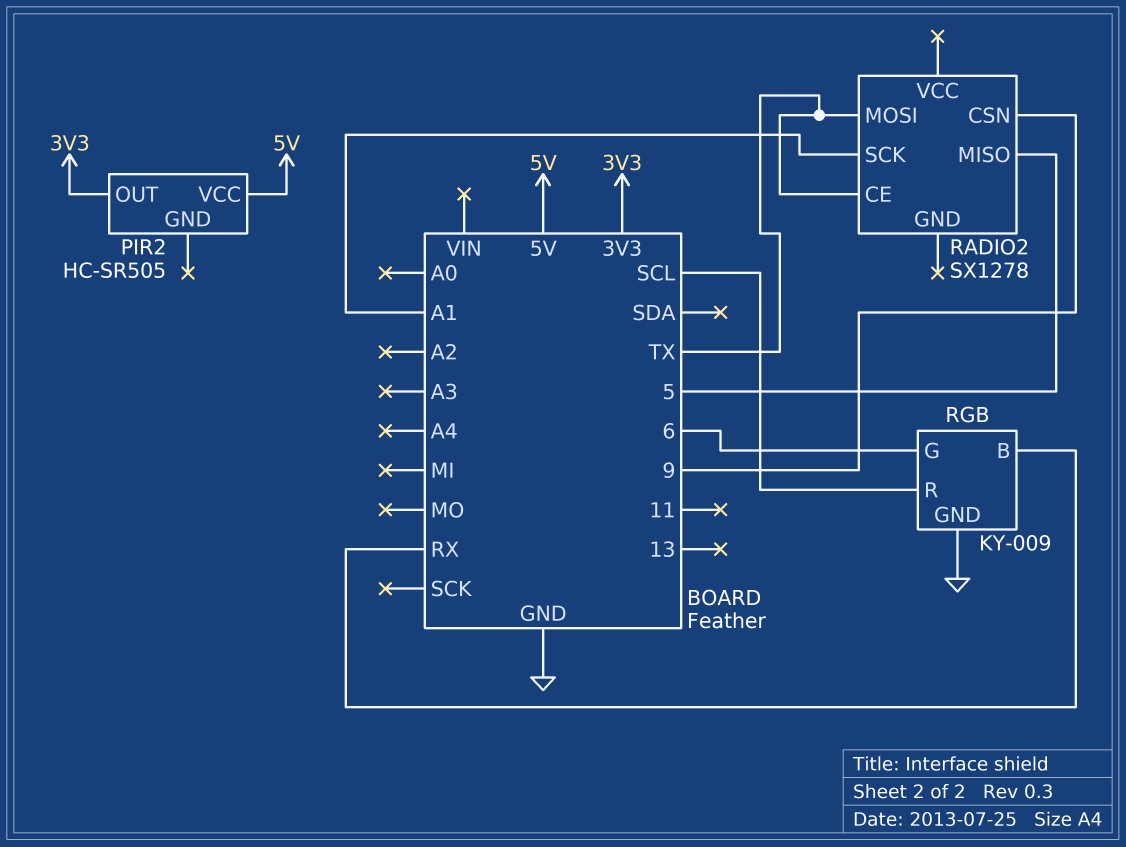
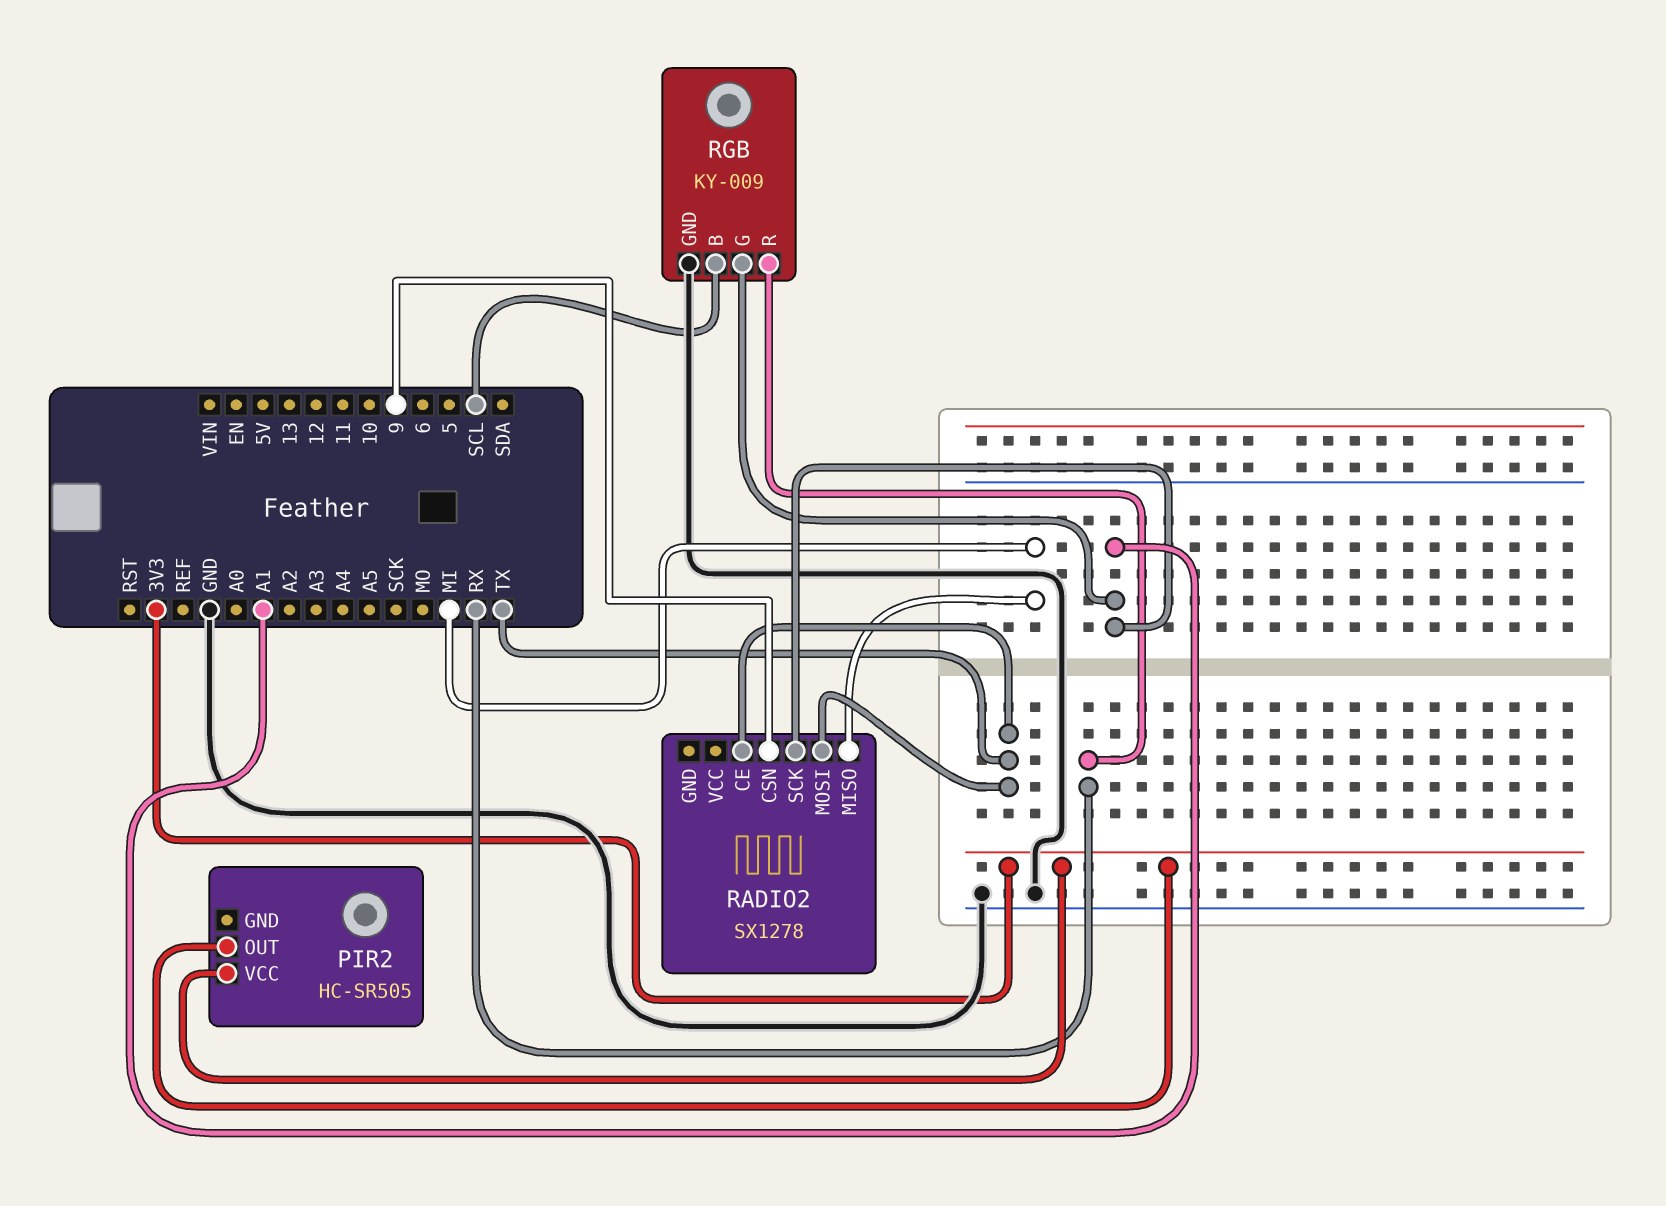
PIR2 pin VCC: 5V -> 3V3
RADIO2 pin MISO: 5 -> MI
RGB pin B: RX -> SCL
RGB pin G: 6 -> A1
RGB pin R: SCL -> RX

